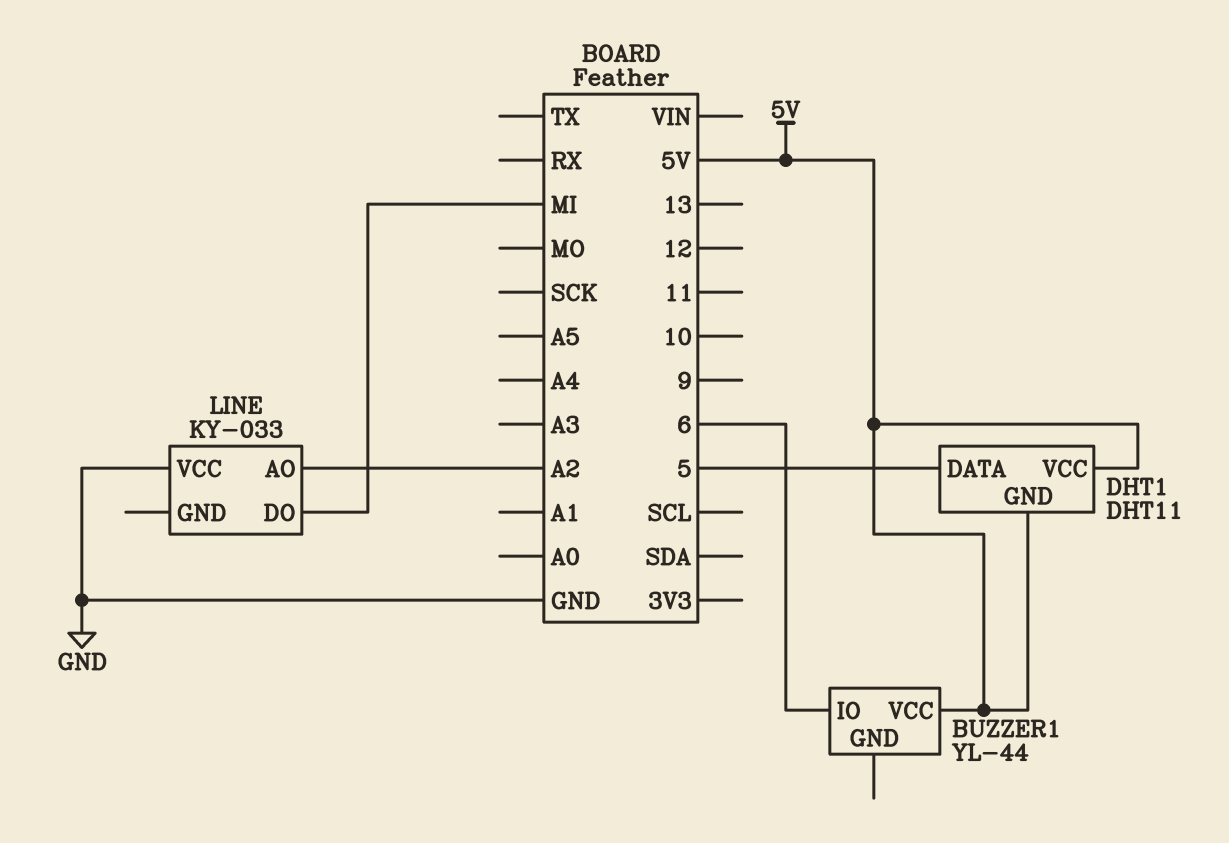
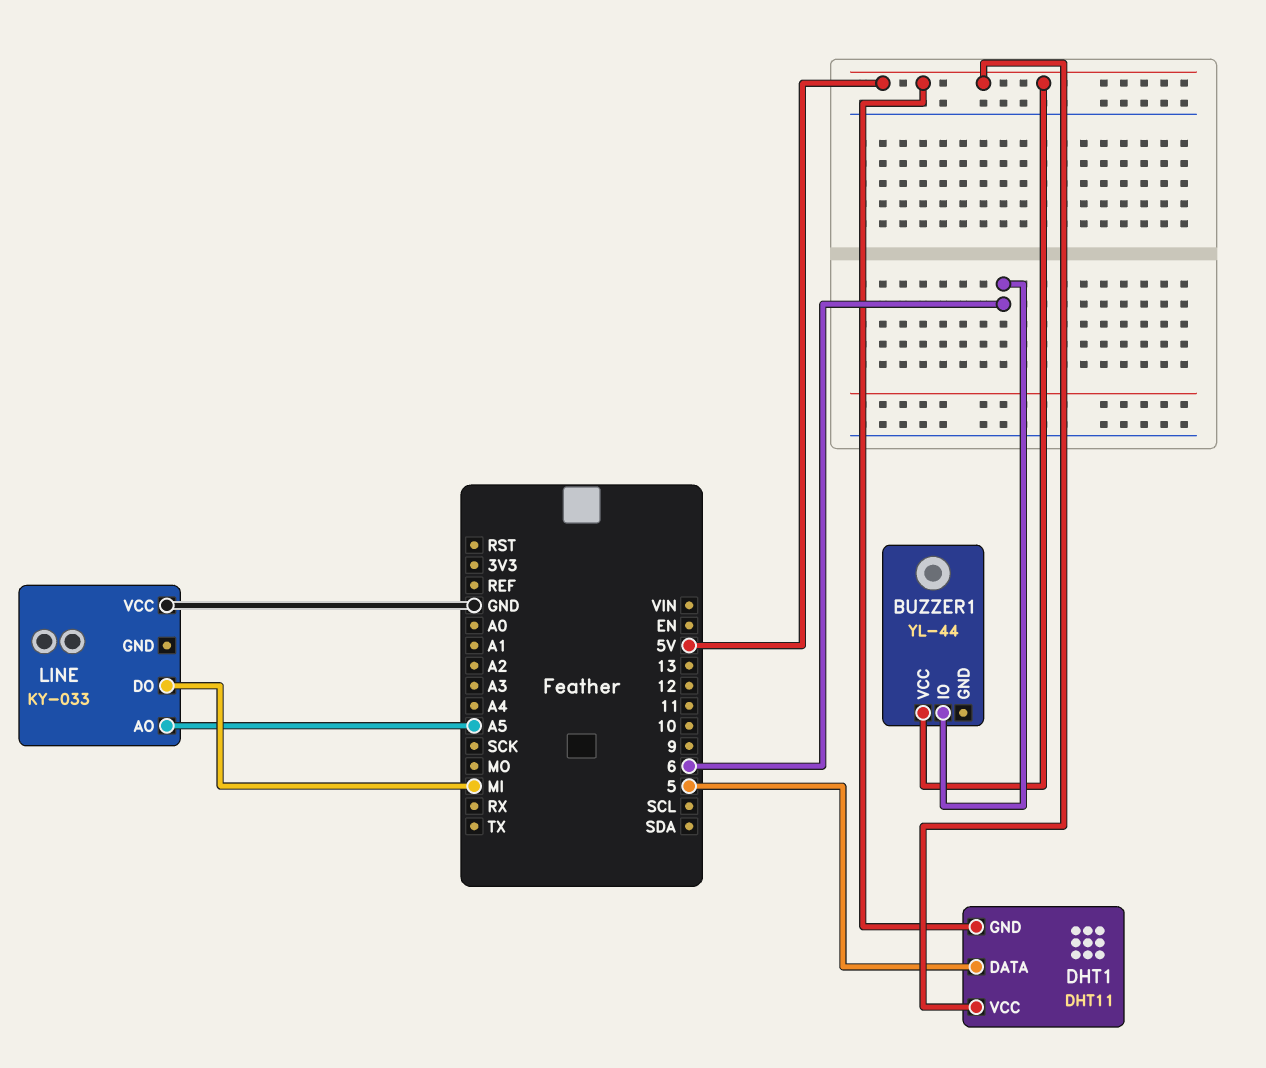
LINE pin AO: A2 -> A5

